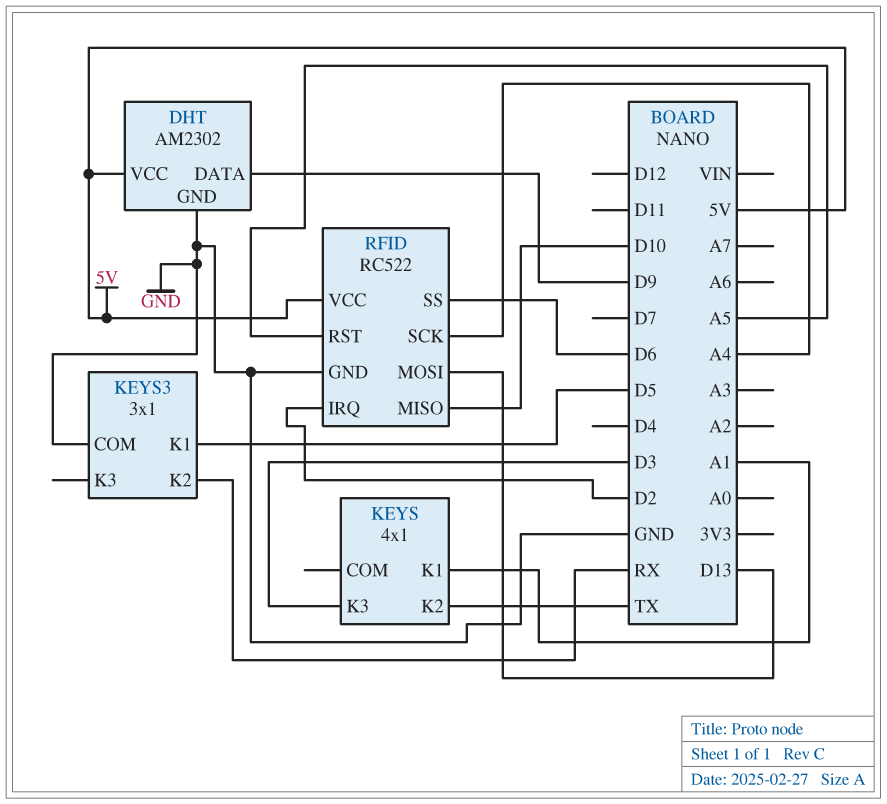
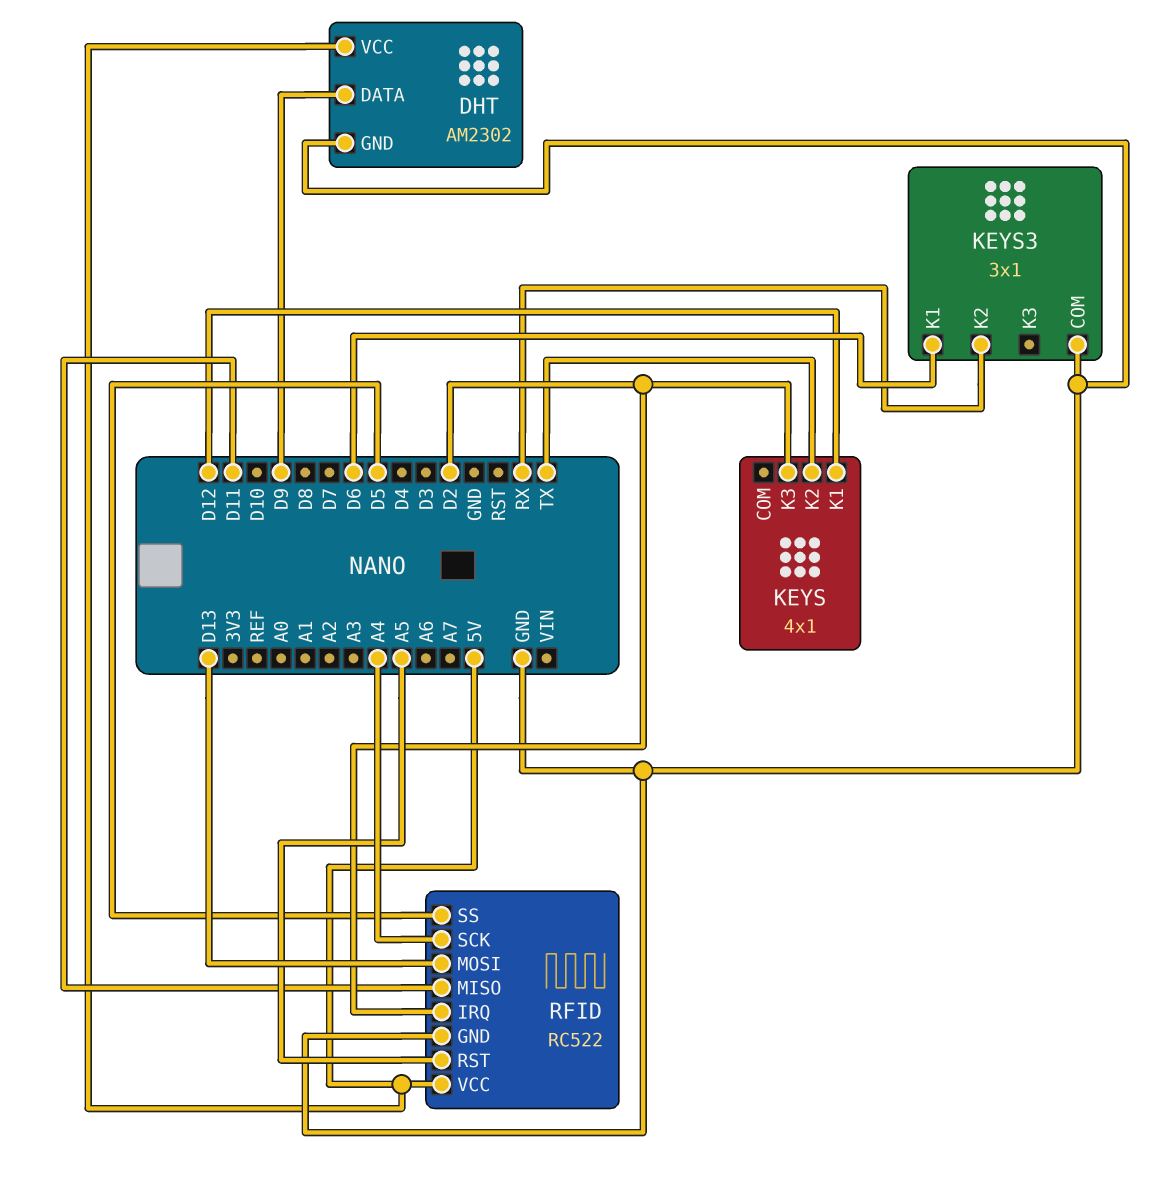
KEYS pin K1: A1 -> D12
KEYS pin K3: D3 -> D2
KEYS3 pin K1: D5 -> D6
RFID pin MISO: D10 -> D11
RFID pin SS: D6 -> D5

